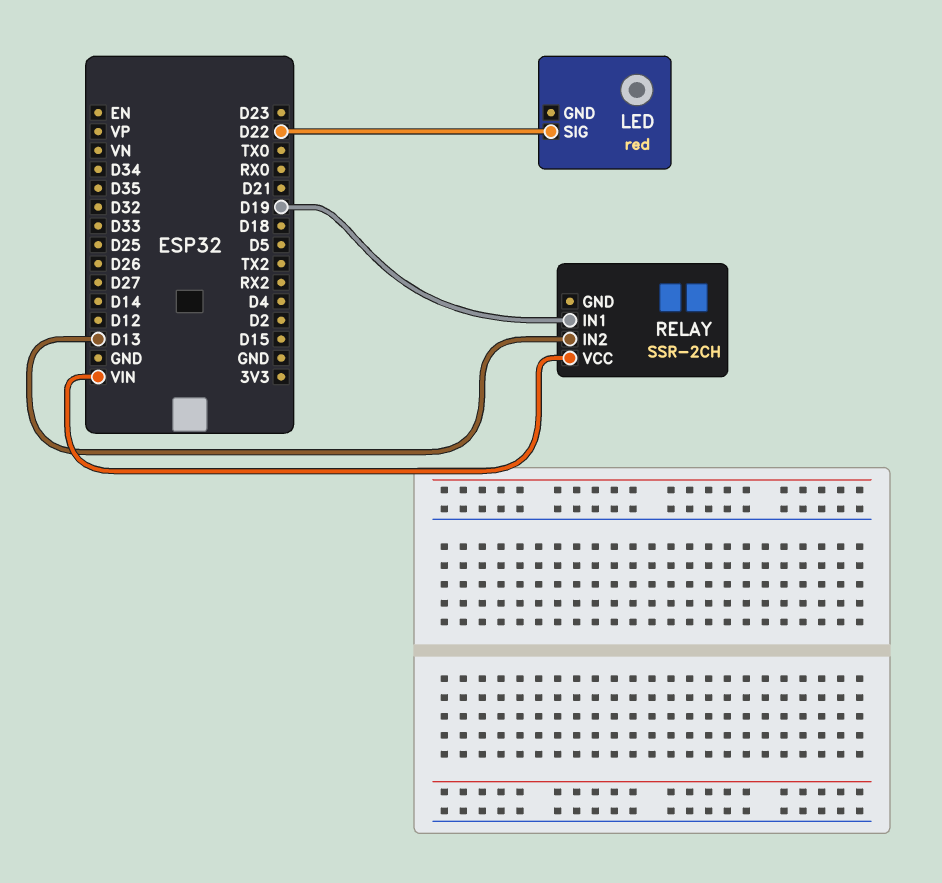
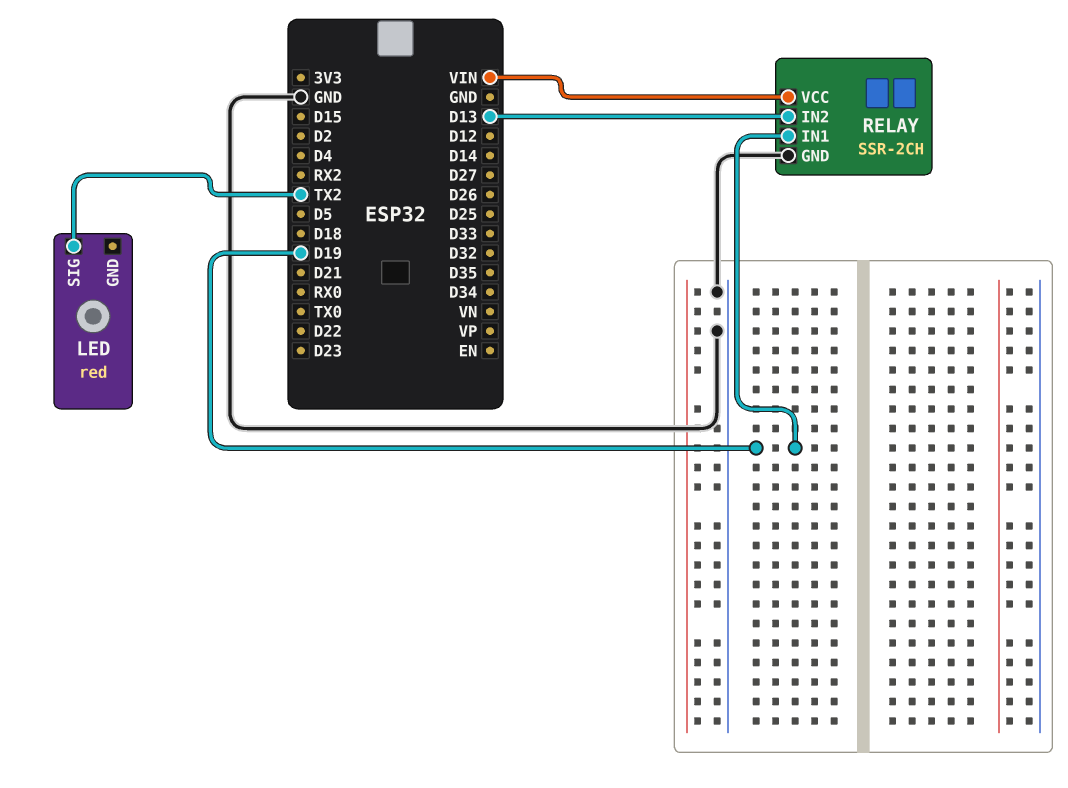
LED pin SIG: D22 -> TX2
RELAY pin GND: none -> GND

